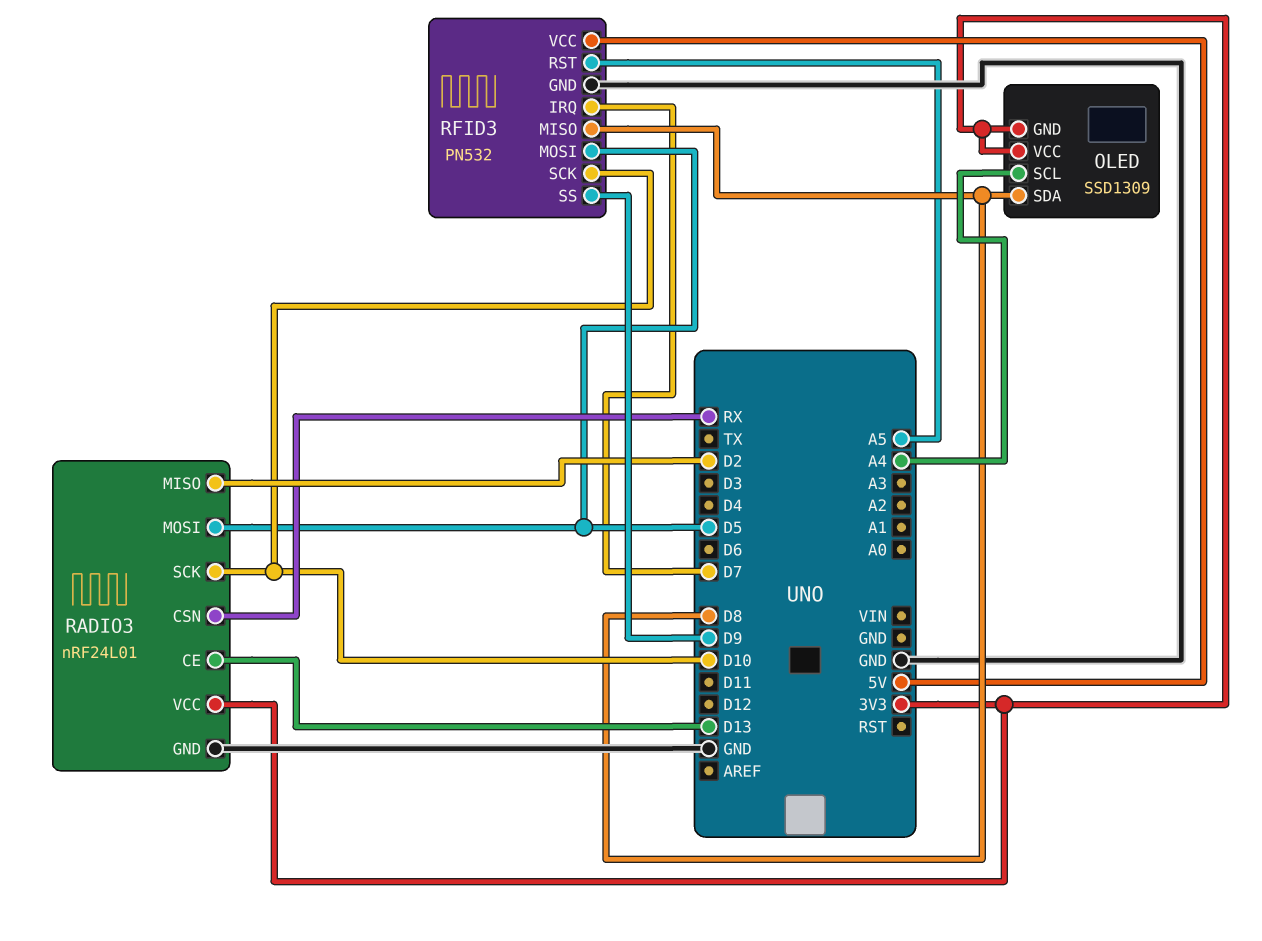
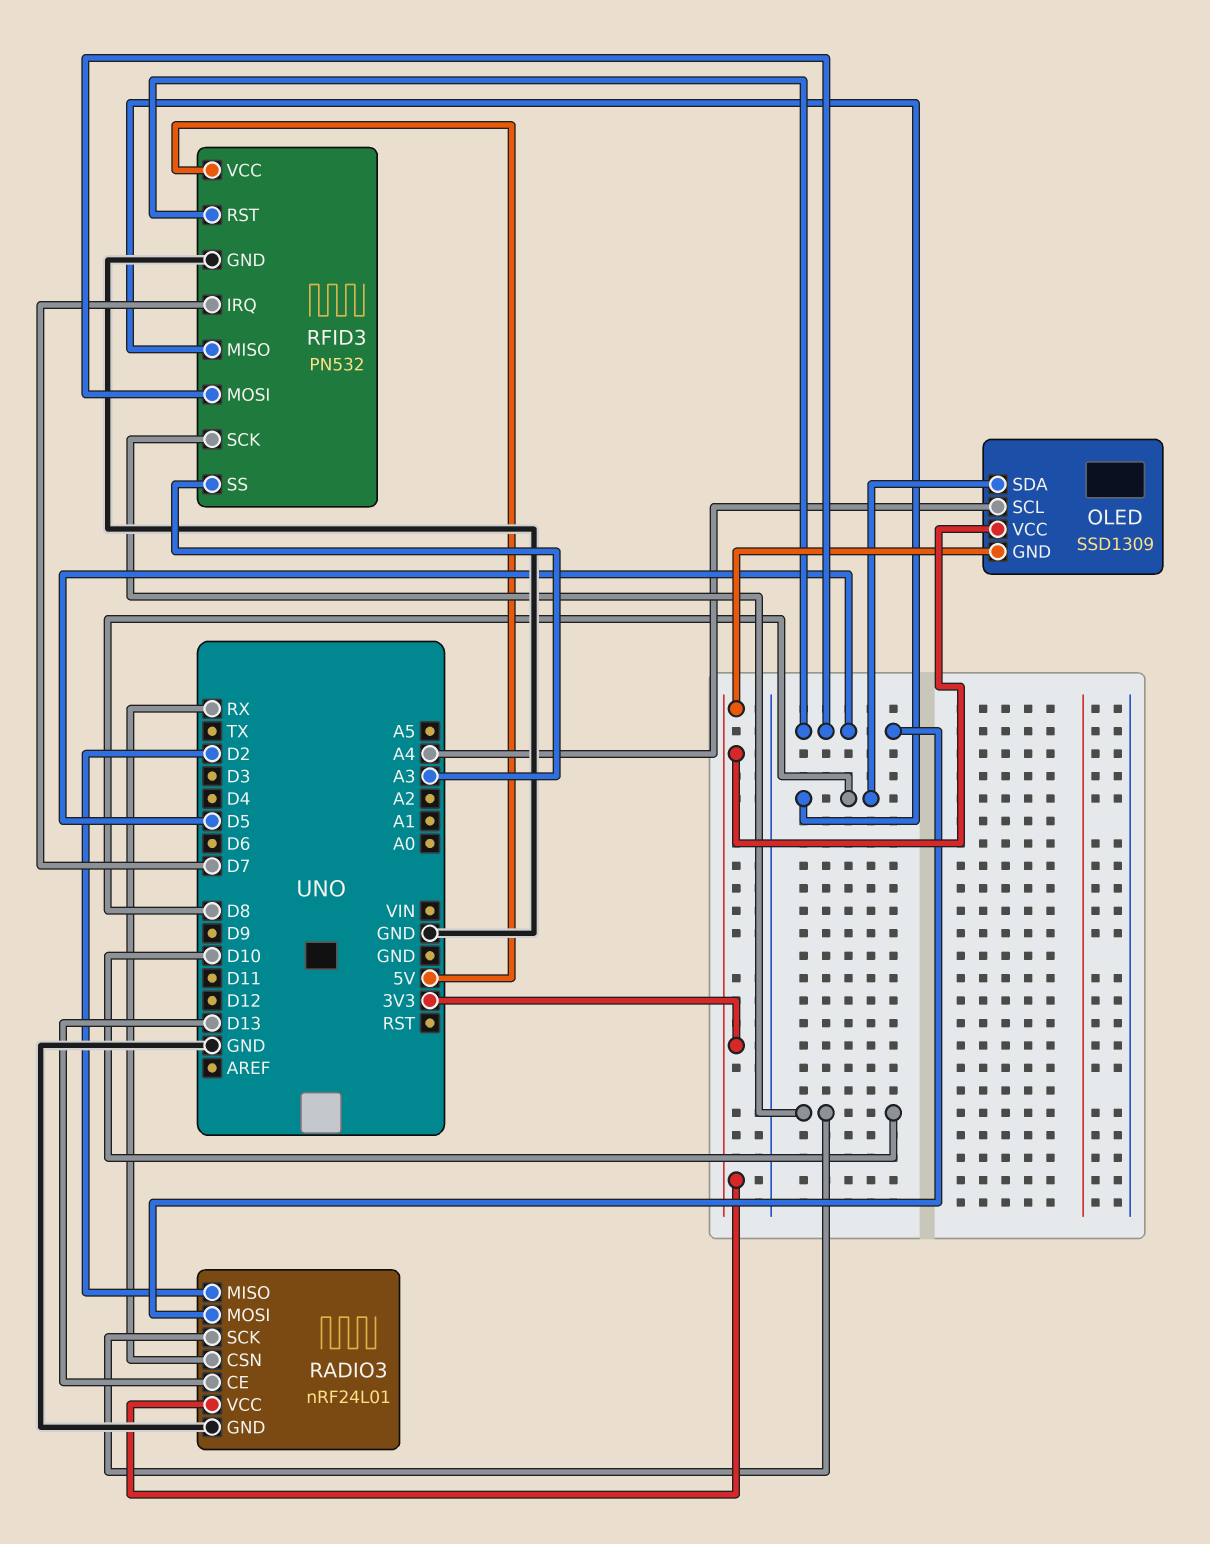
RFID3 pin RST: A5 -> D5
RFID3 pin SS: D9 -> A3

